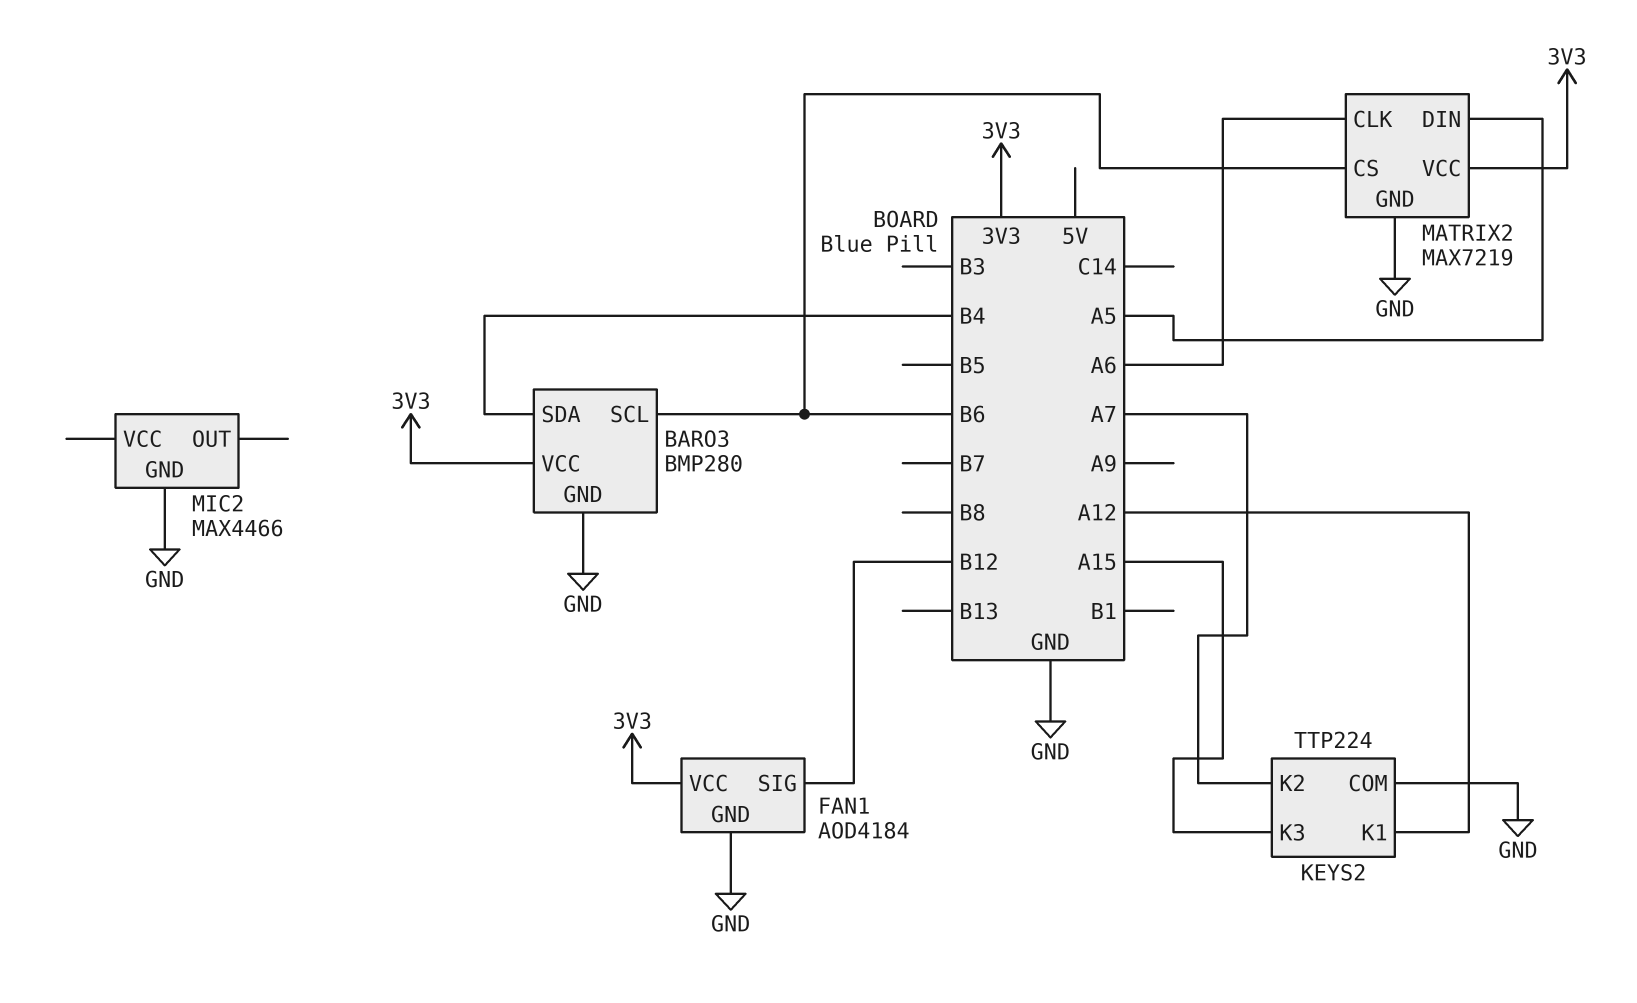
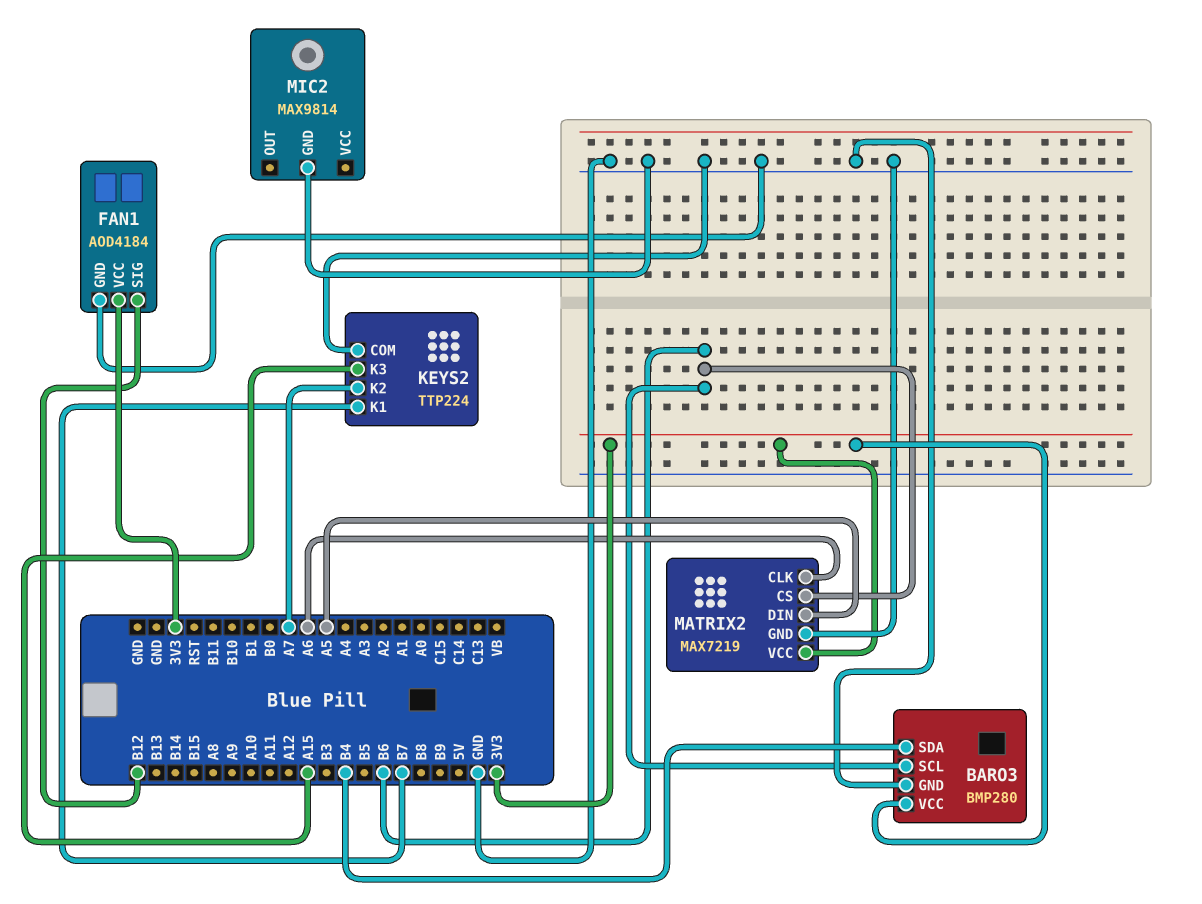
KEYS2 pin K1: A12 -> B7
MIC2: MAX4466 -> MAX9814

